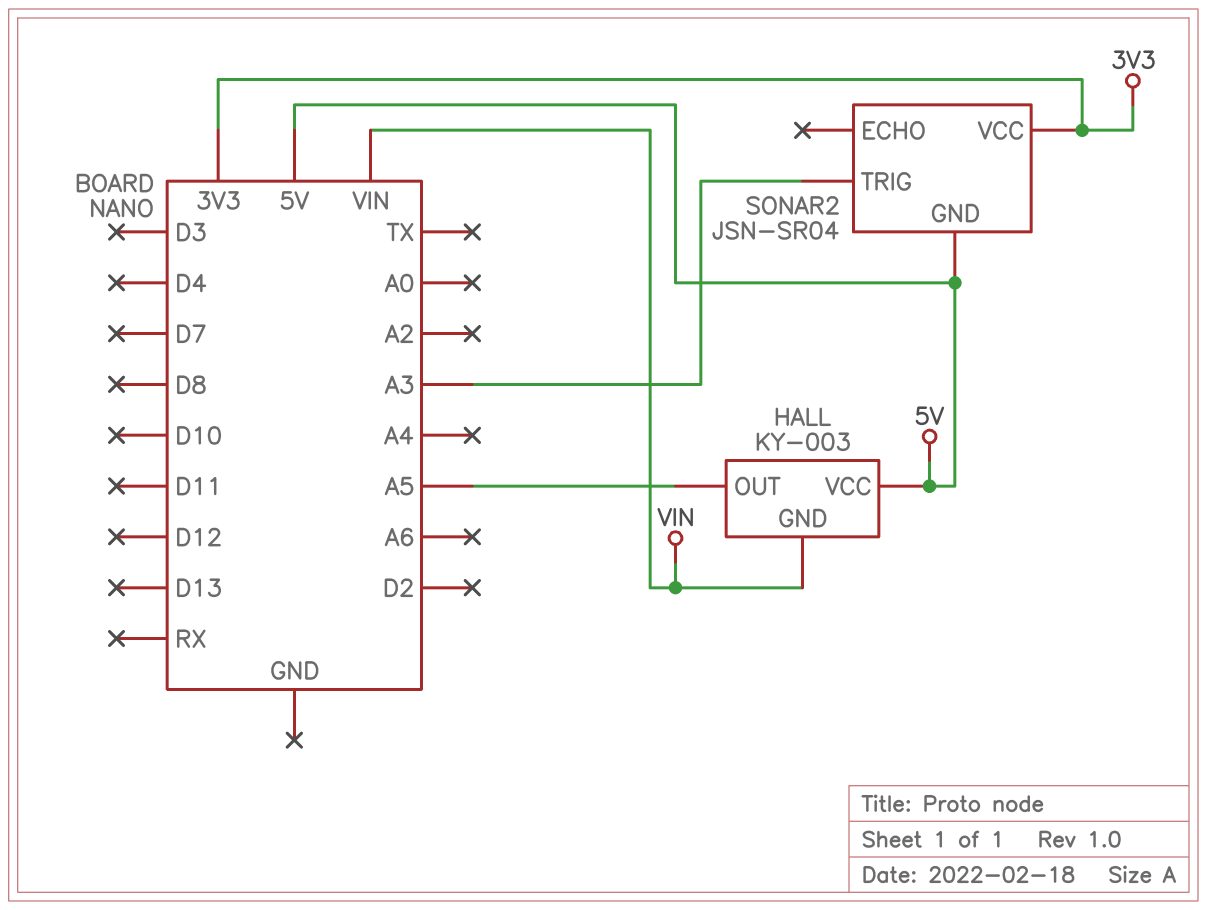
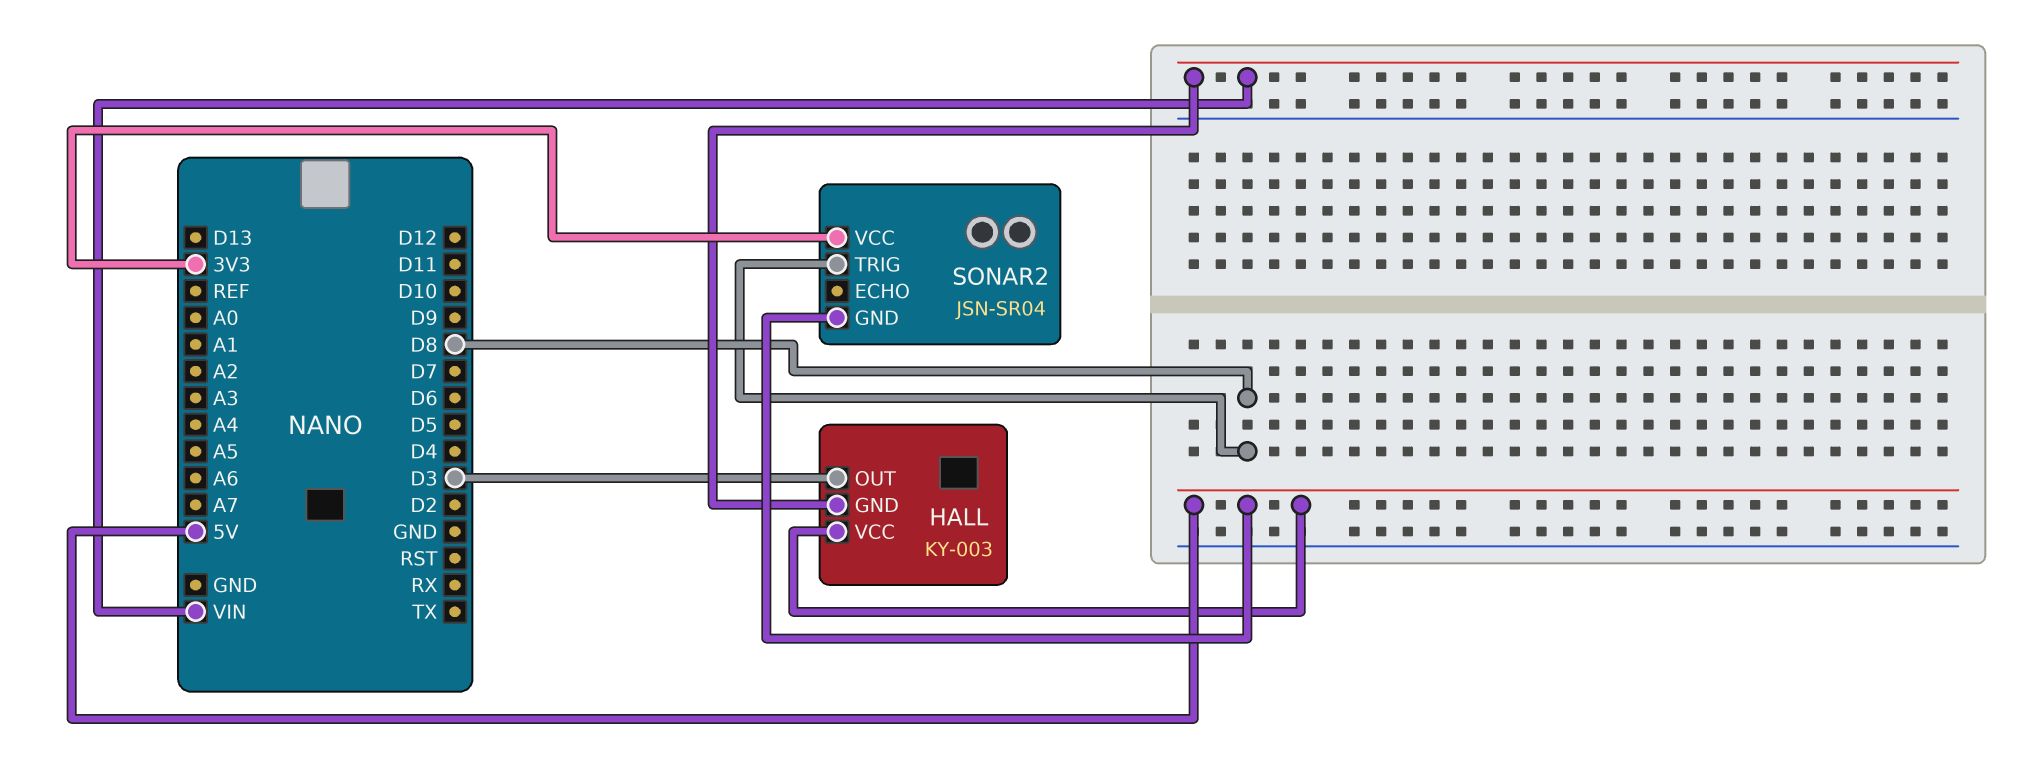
HALL pin OUT: A5 -> D3
SONAR2 pin TRIG: A3 -> D8

